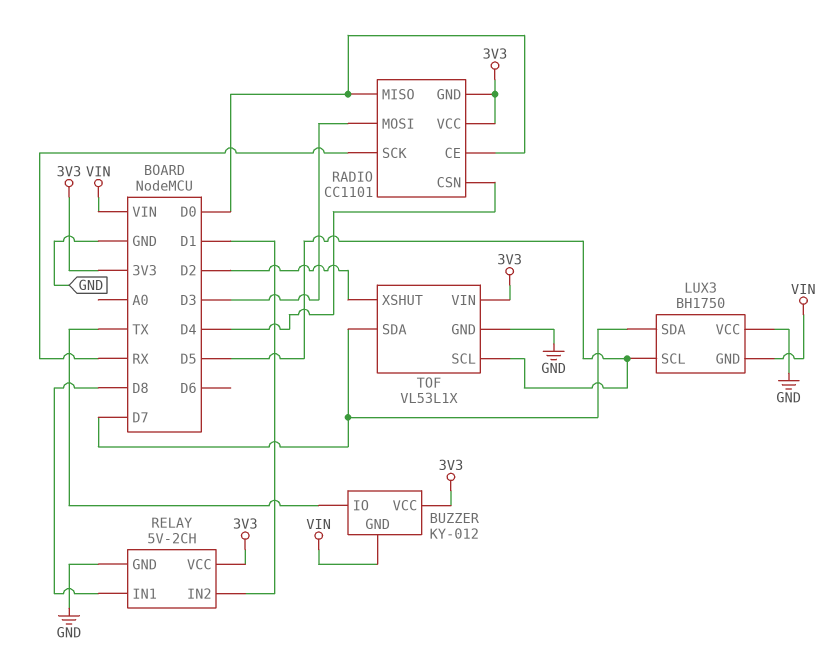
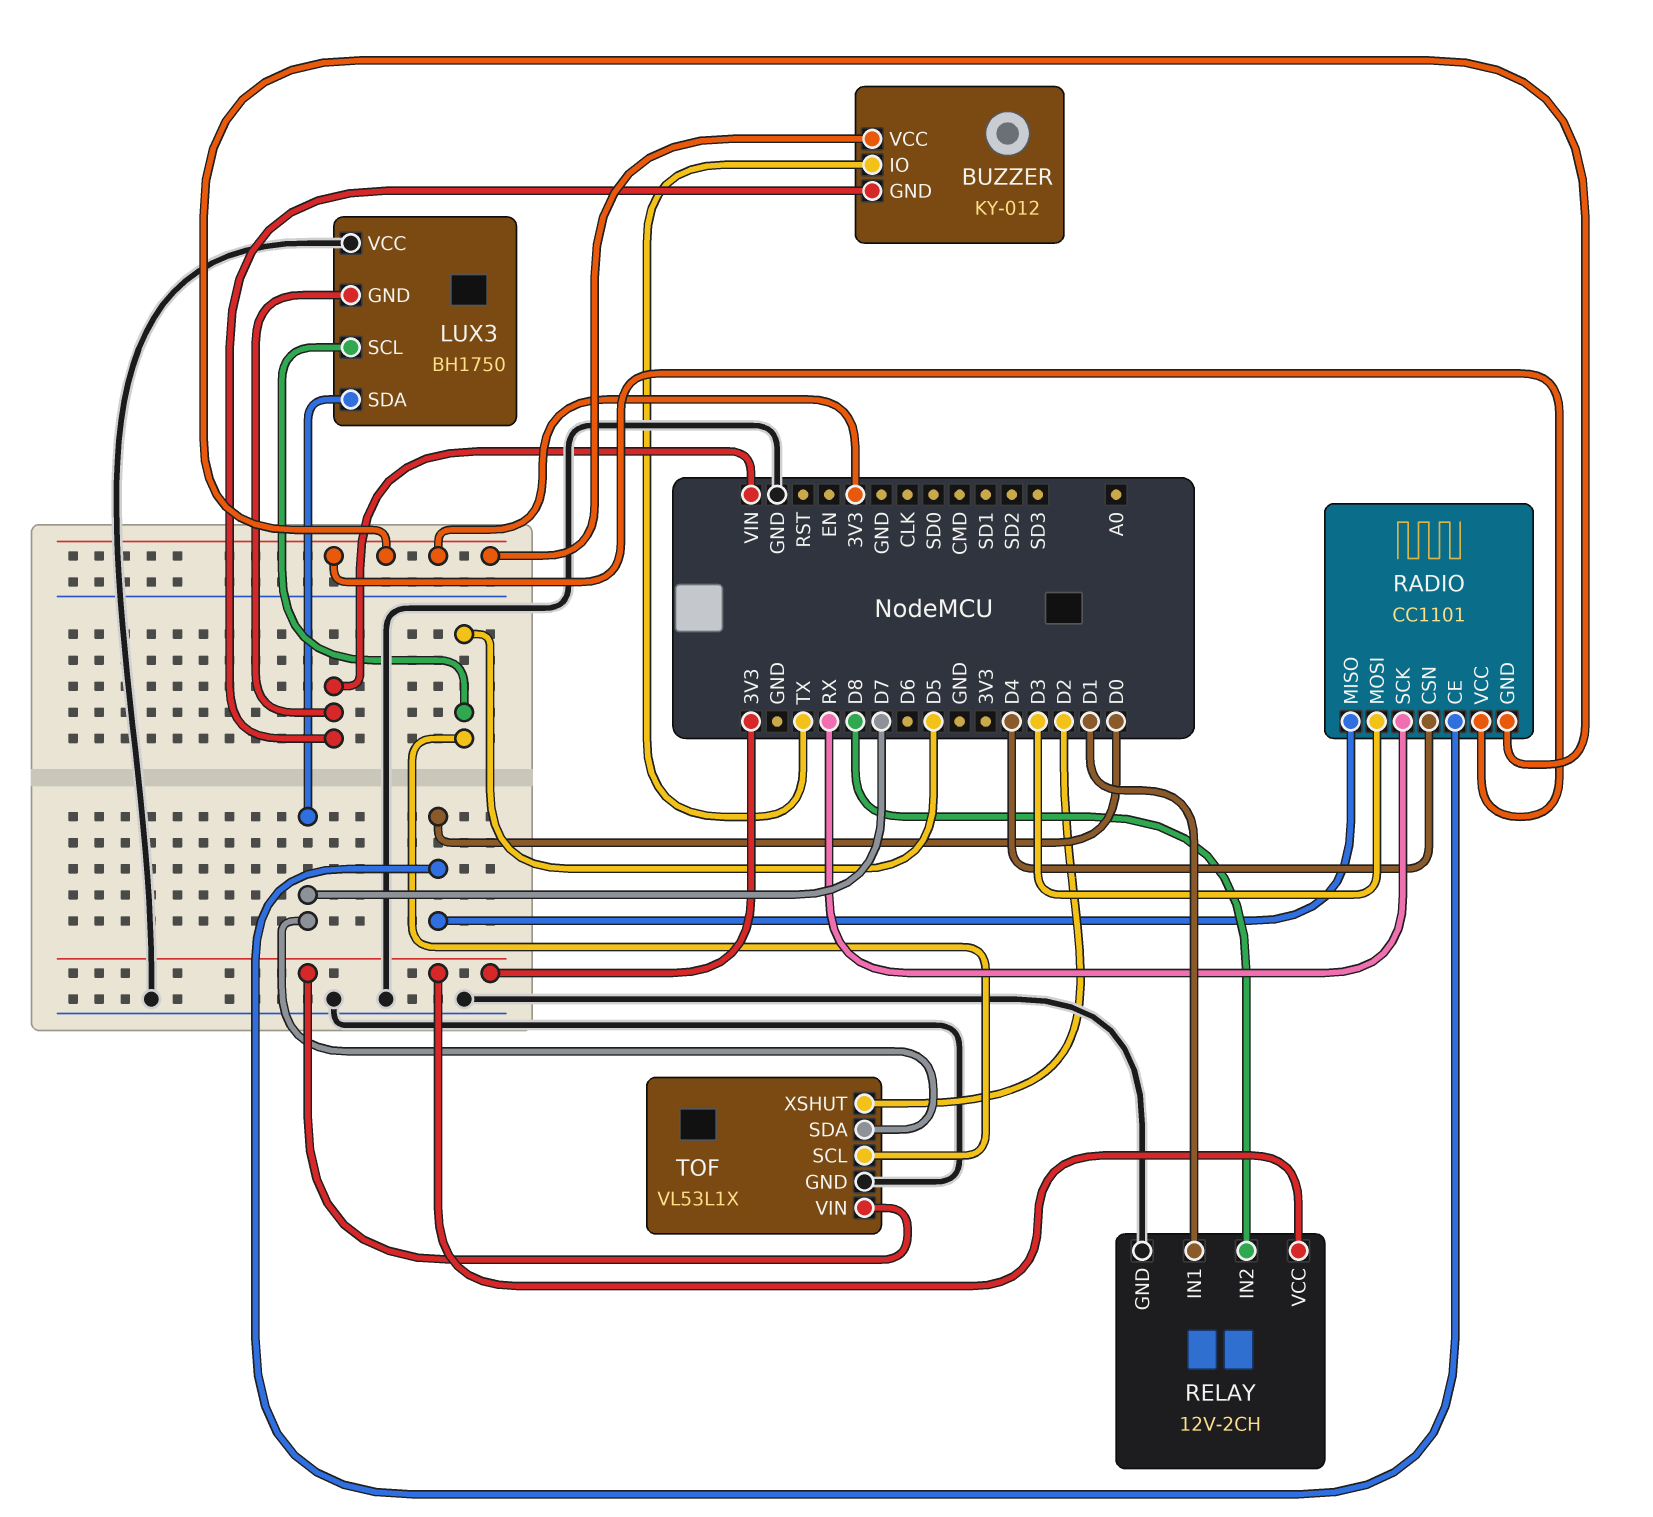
RELAY: 5V-2CH -> 12V-2CH
RELAY pin IN1: D8 -> D1
RELAY pin IN2: D1 -> D8

